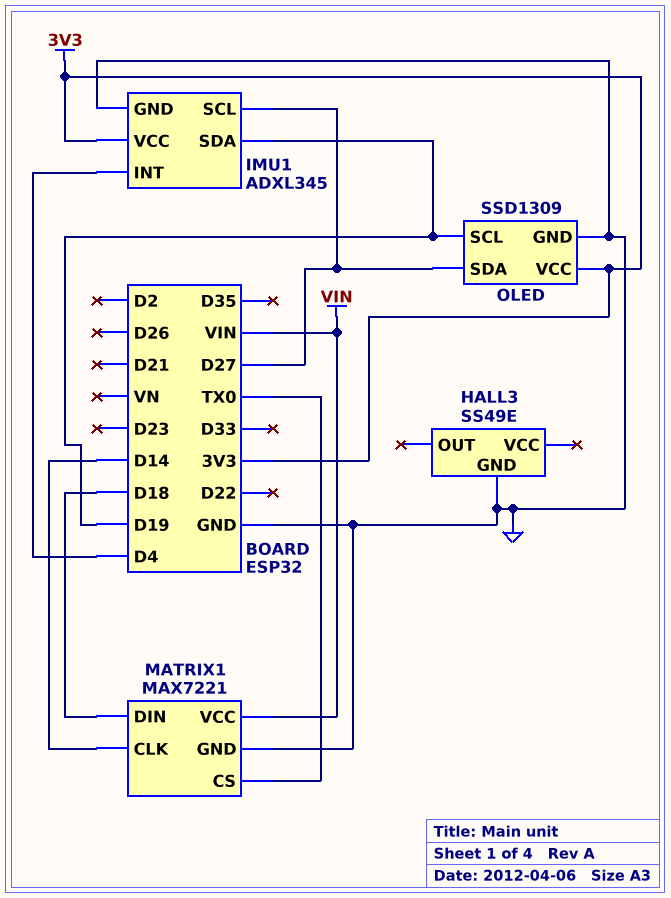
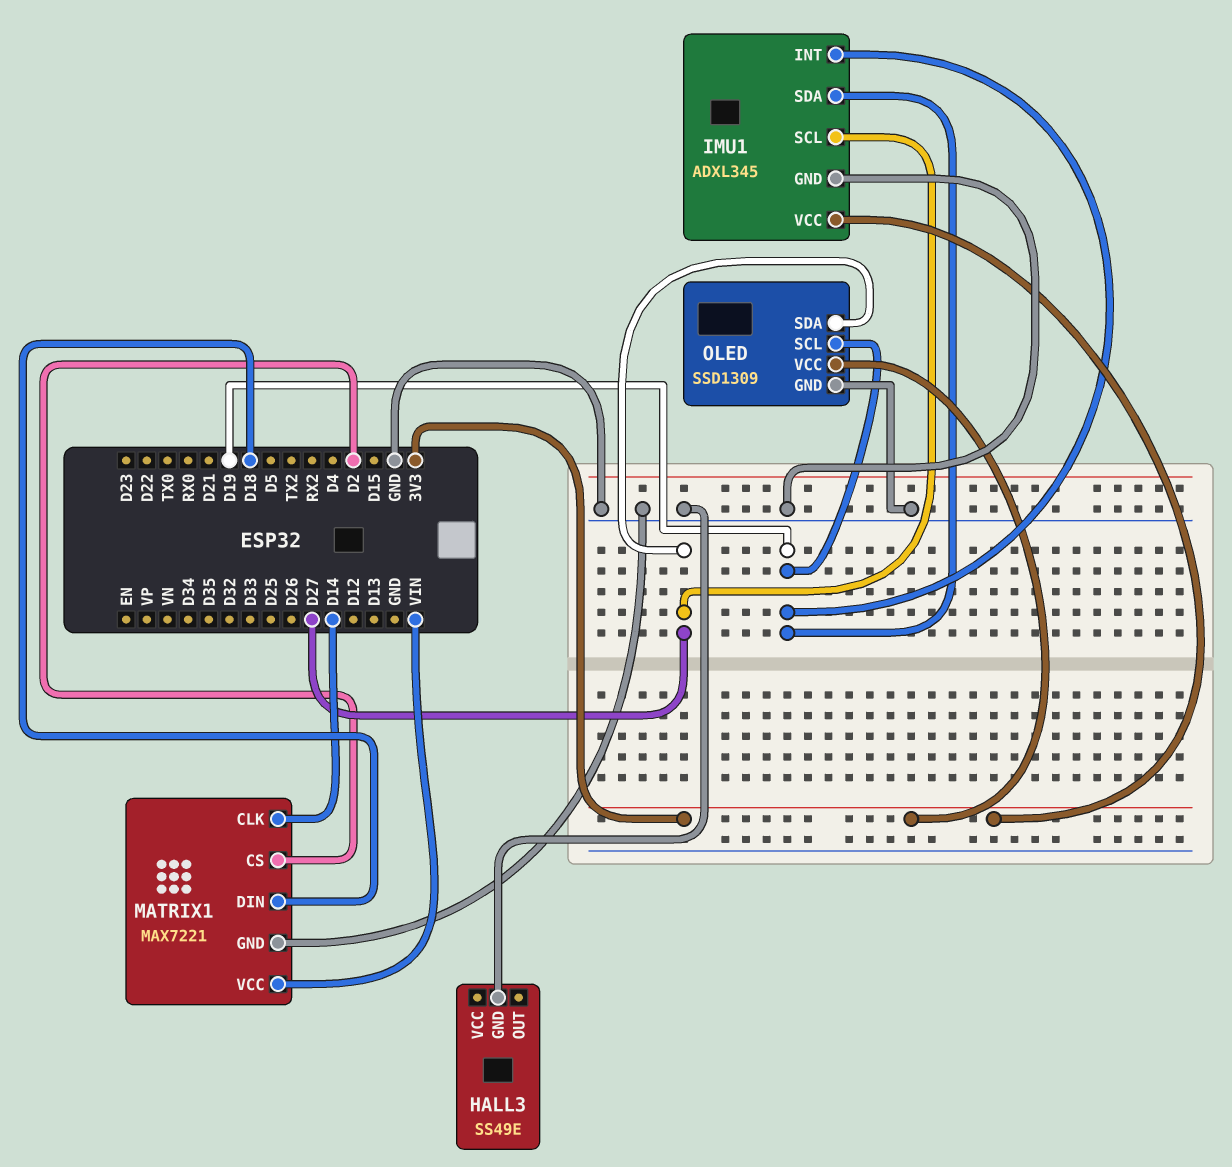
IMU1 pin INT: D4 -> D19
MATRIX1 pin CS: TX0 -> D2

